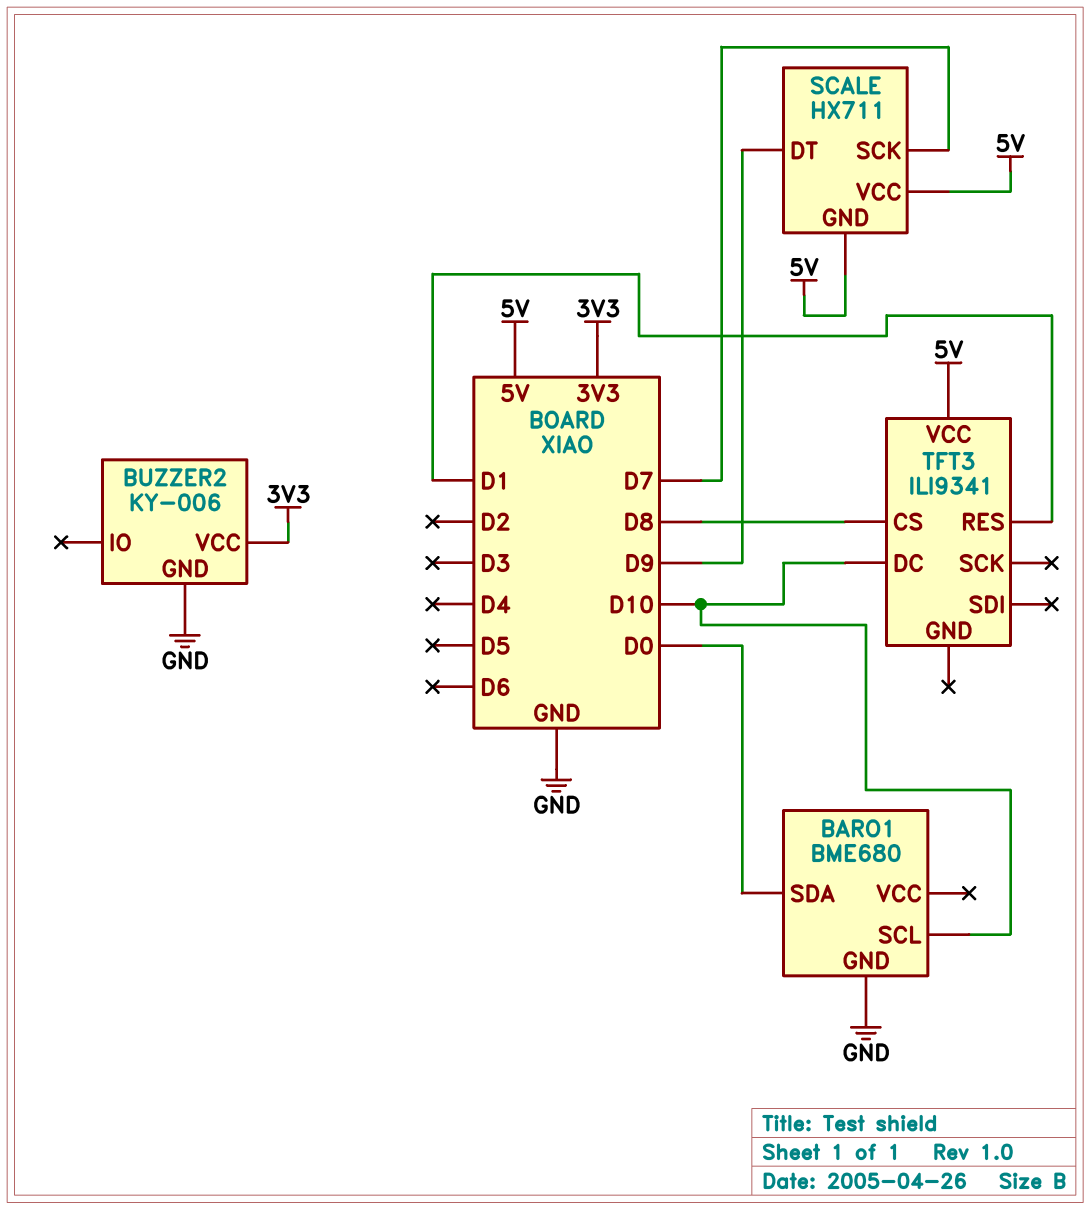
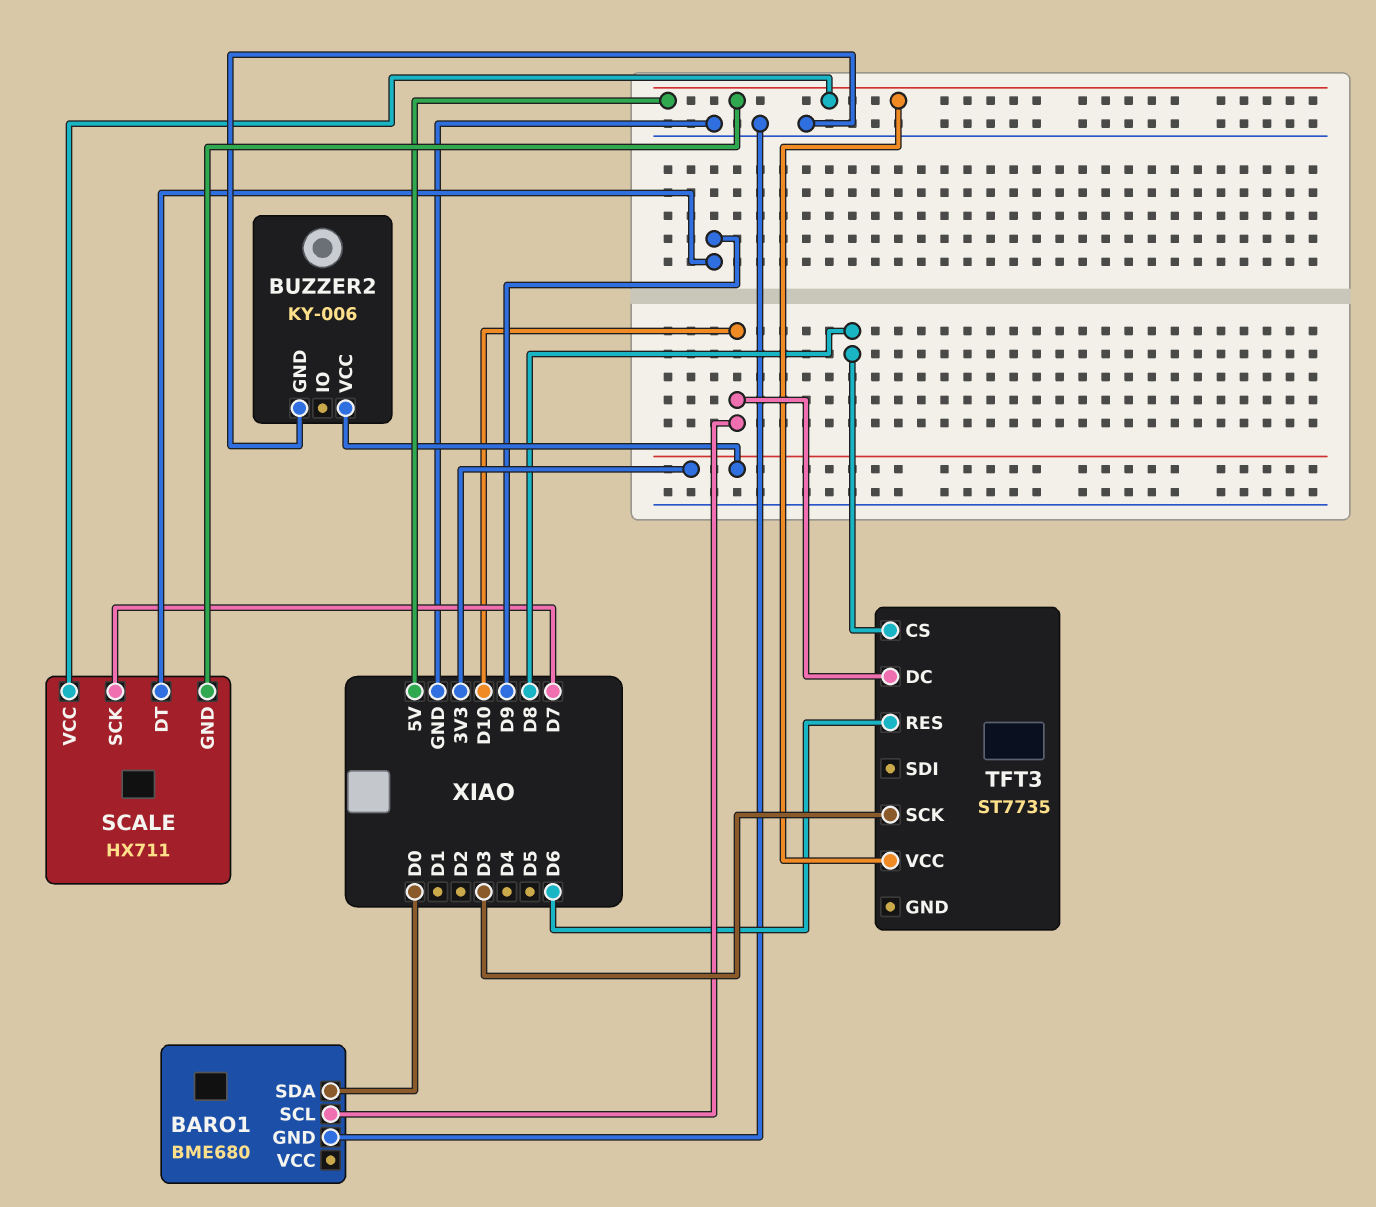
TFT3: ILI9341 -> ST7735
TFT3 pin RES: D1 -> D6
TFT3 pin SCK: none -> D3

